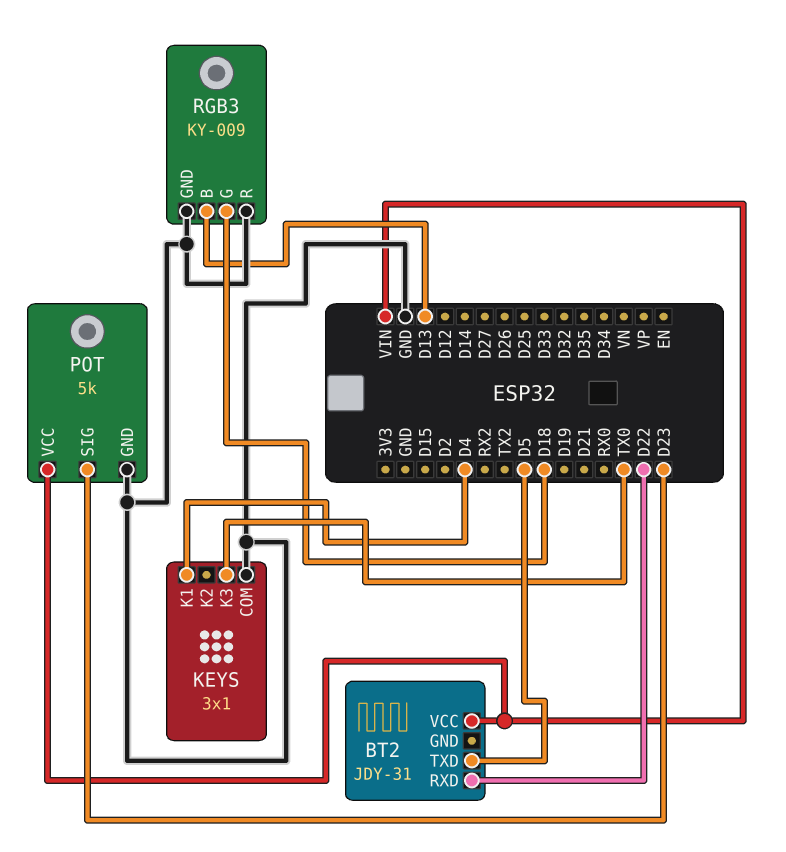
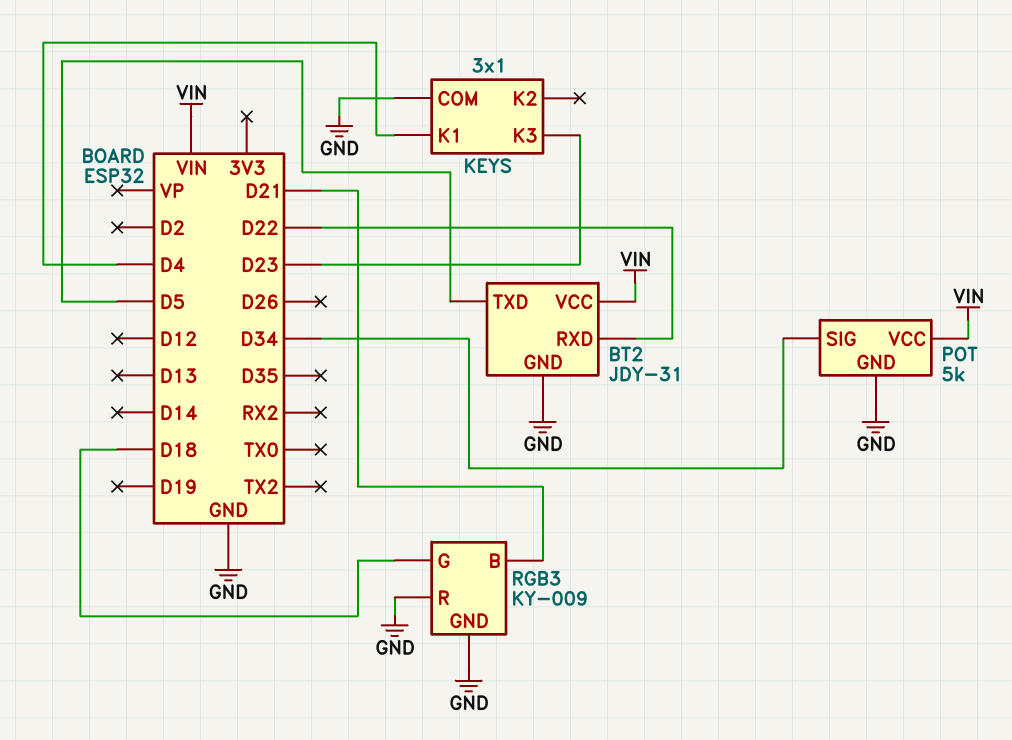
BT2 pin GND: none -> GND
KEYS pin K3: TX0 -> D23
POT pin SIG: D23 -> D34
RGB3 pin B: D13 -> D21

